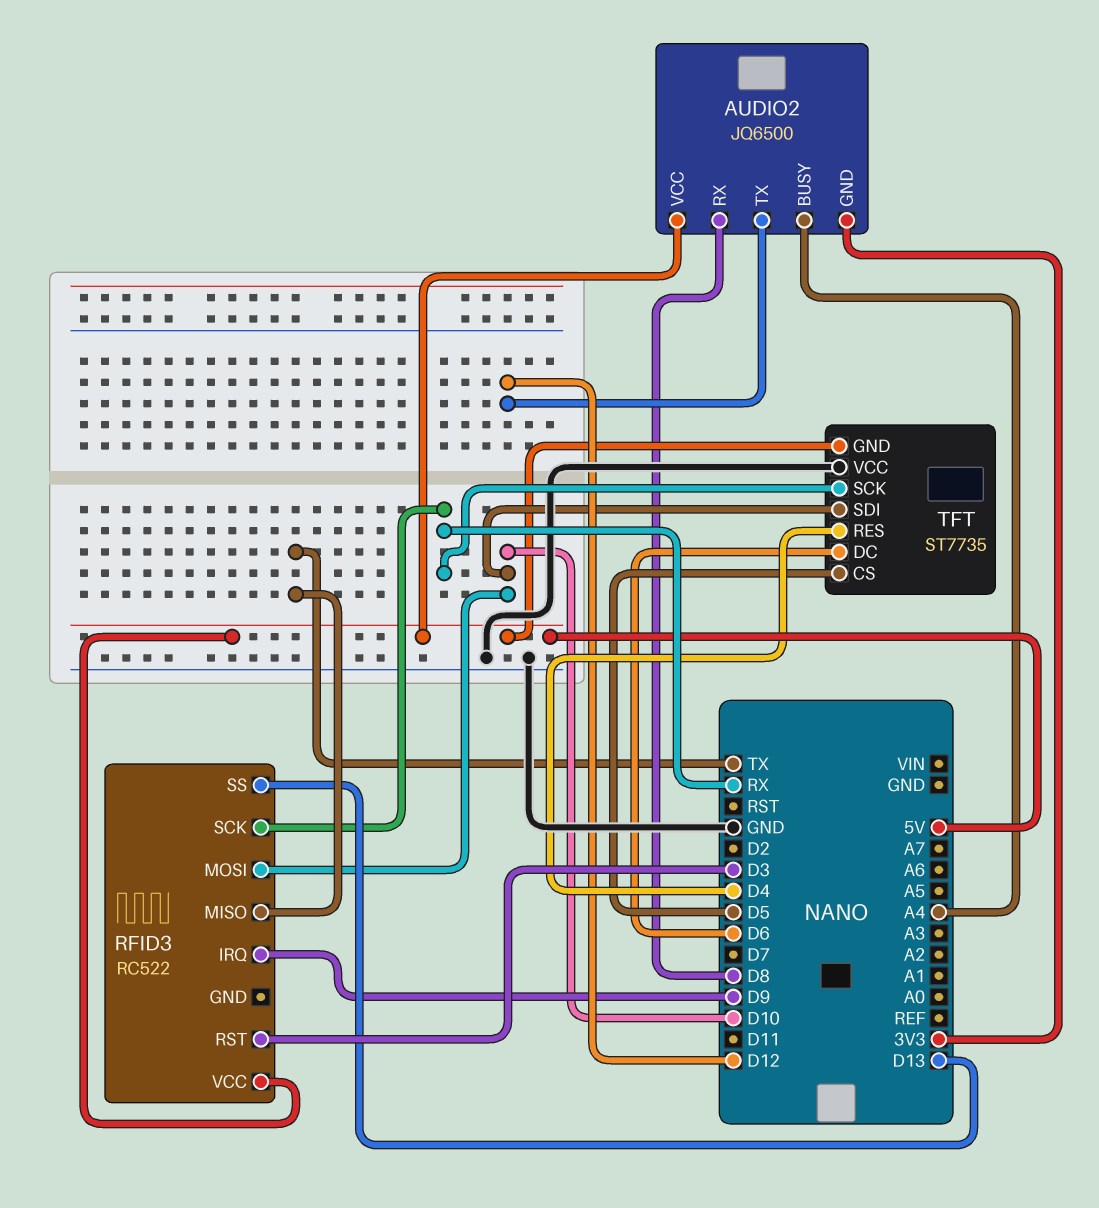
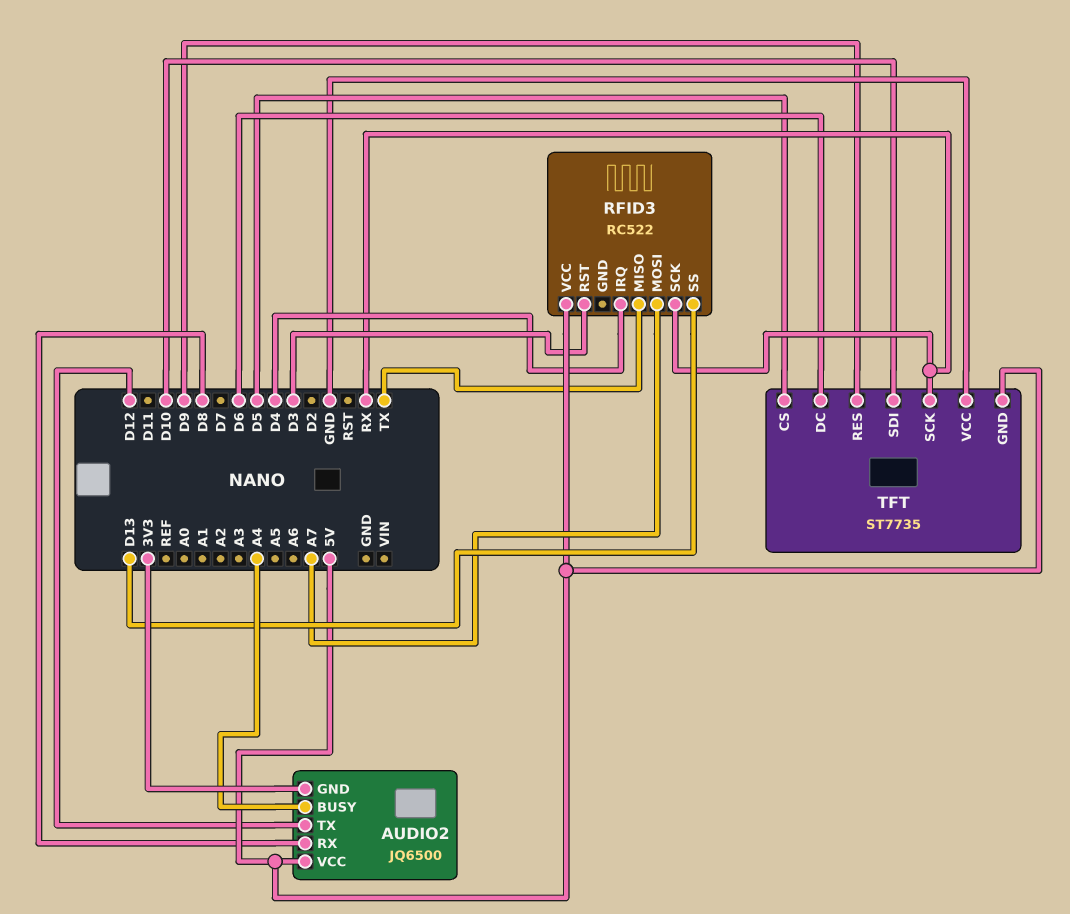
RFID3 pin IRQ: D9 -> D4
RFID3 pin MOSI: D10 -> A7
TFT pin RES: D4 -> D9

